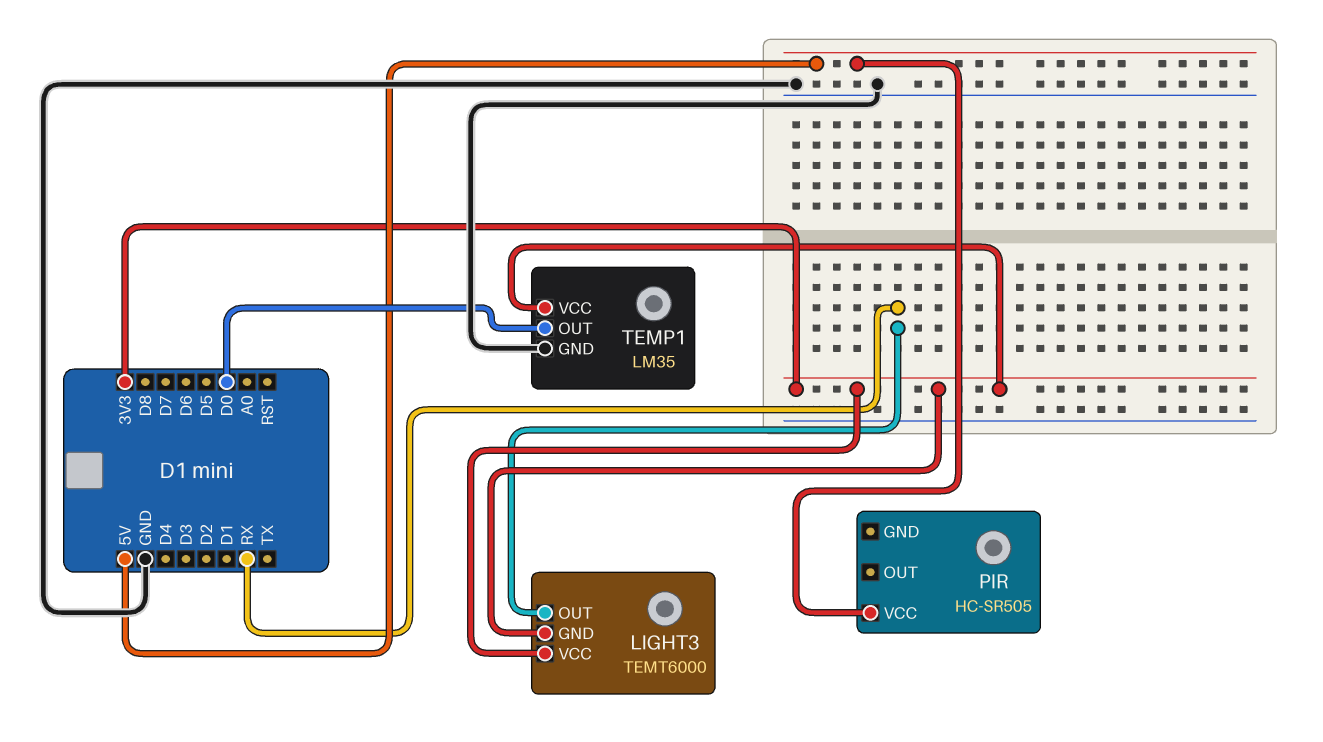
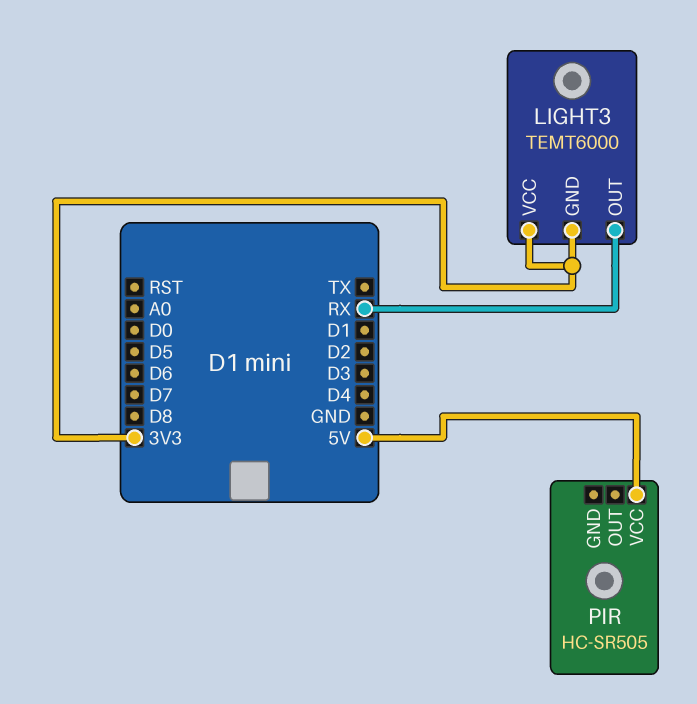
TEMP1: LM35 -> none
TEMP1 pin GND: GND -> none
TEMP1 pin OUT: D0 -> none
TEMP1 pin VCC: 3V3 -> none

